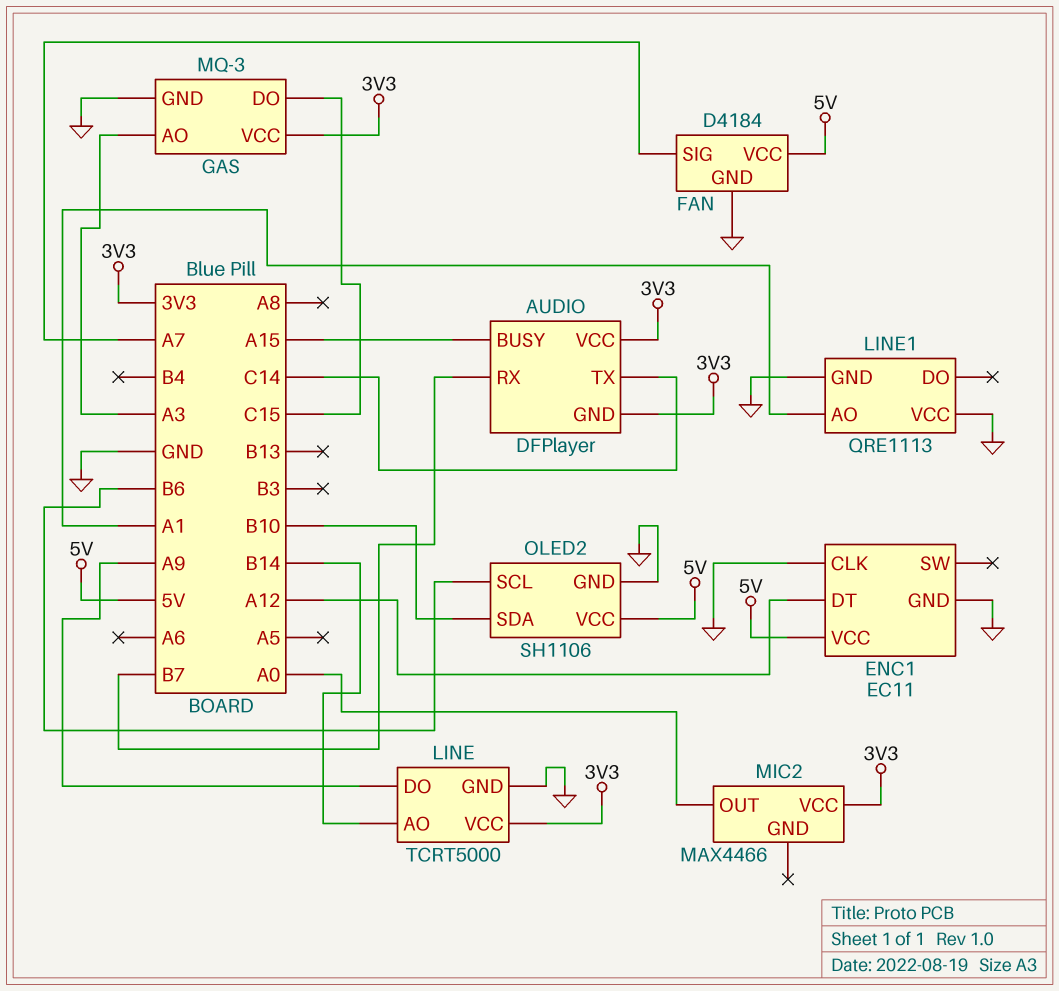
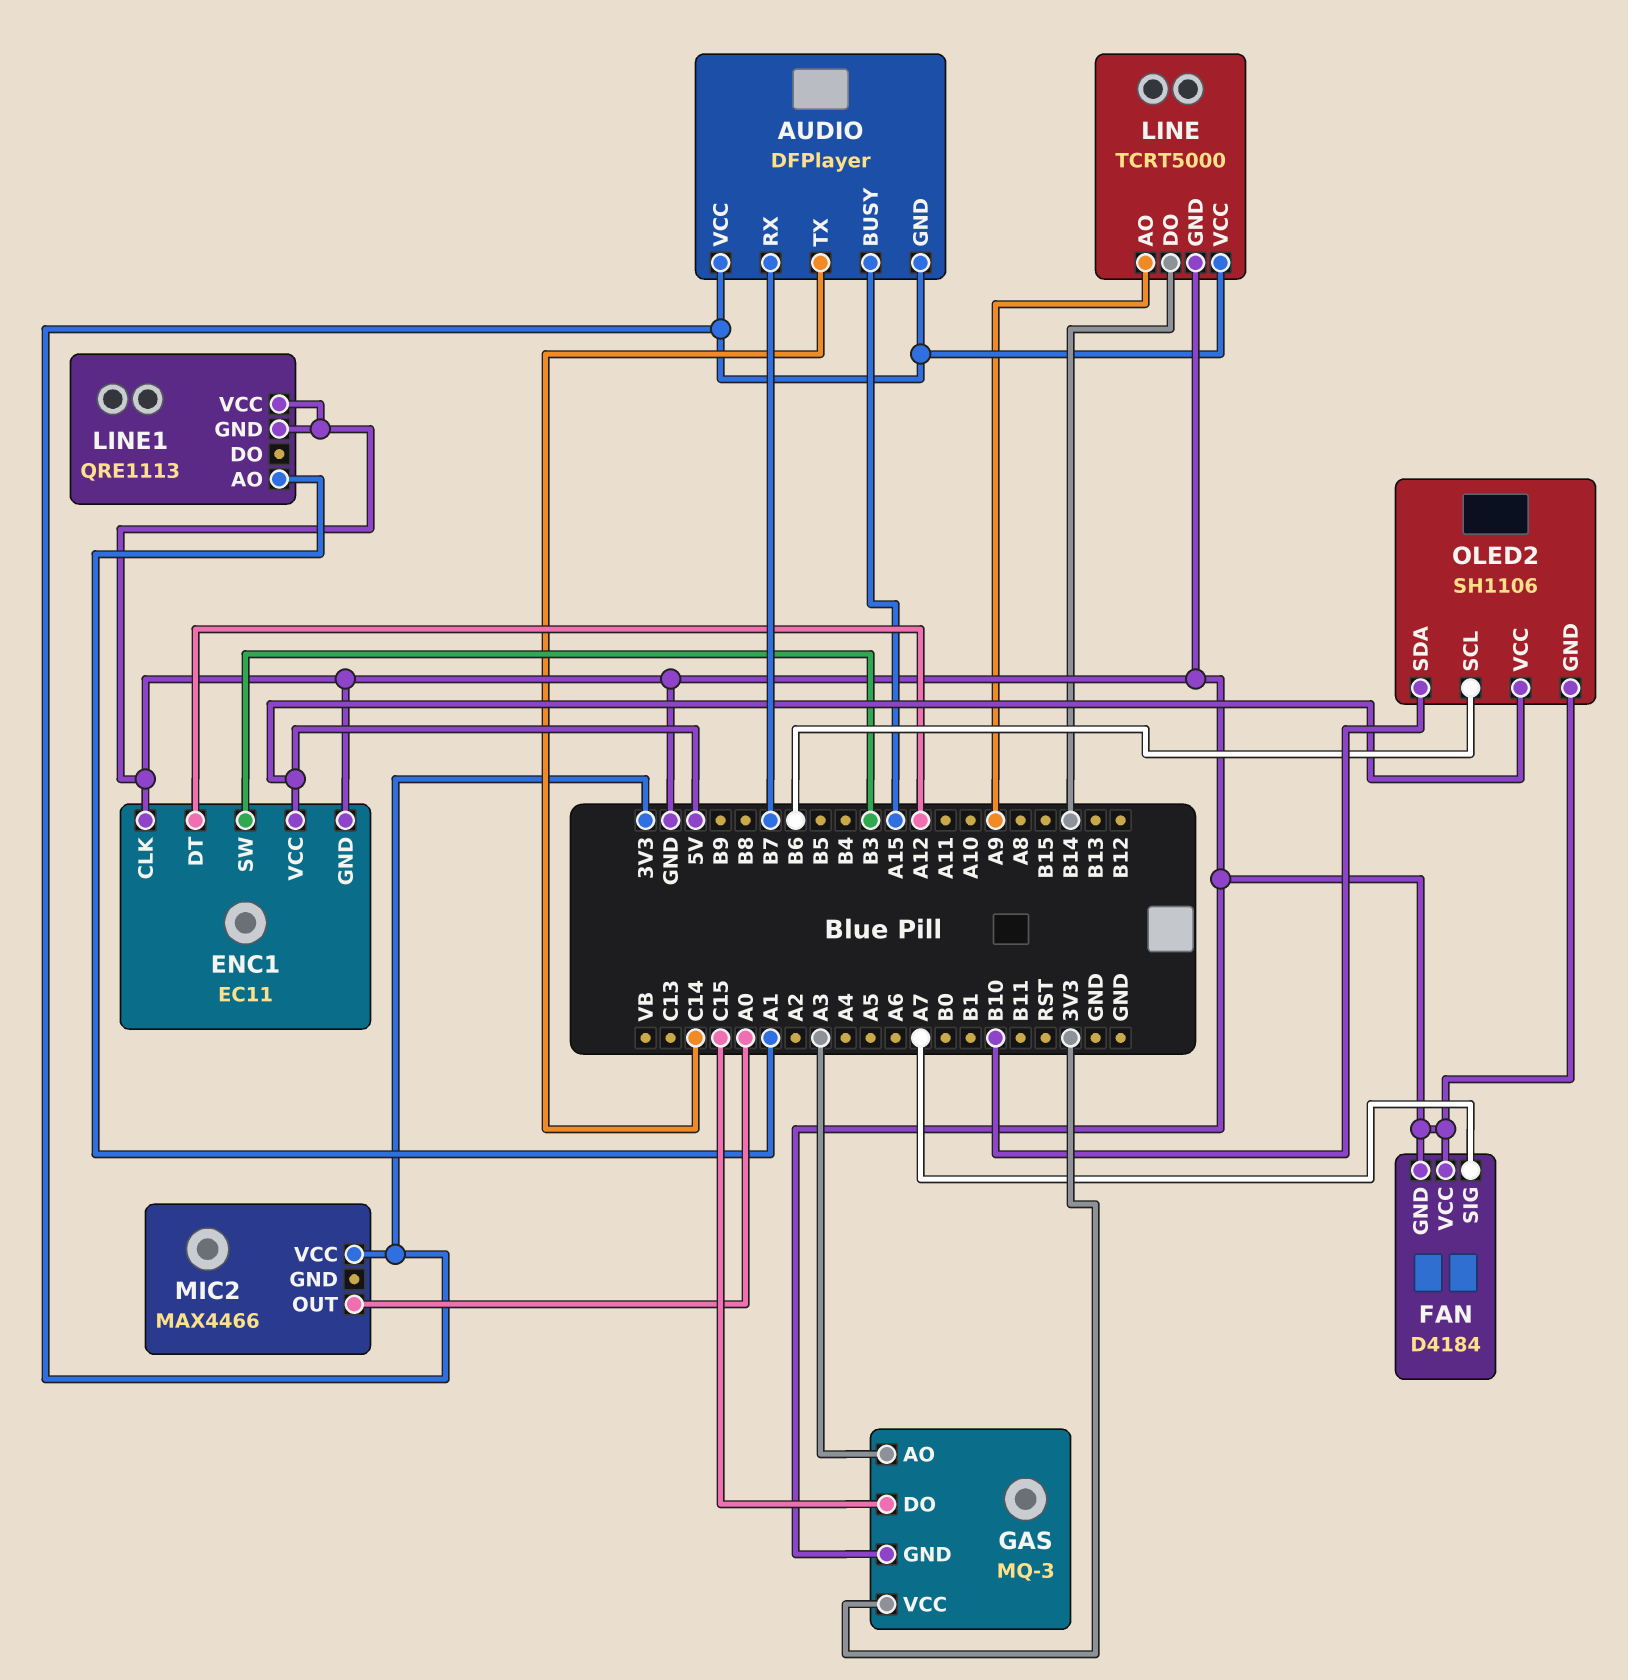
ENC1 pin SW: none -> B3
FAN pin VCC: 5V -> GND
LINE pin AO: B14 -> A9
LINE pin DO: A9 -> B14

